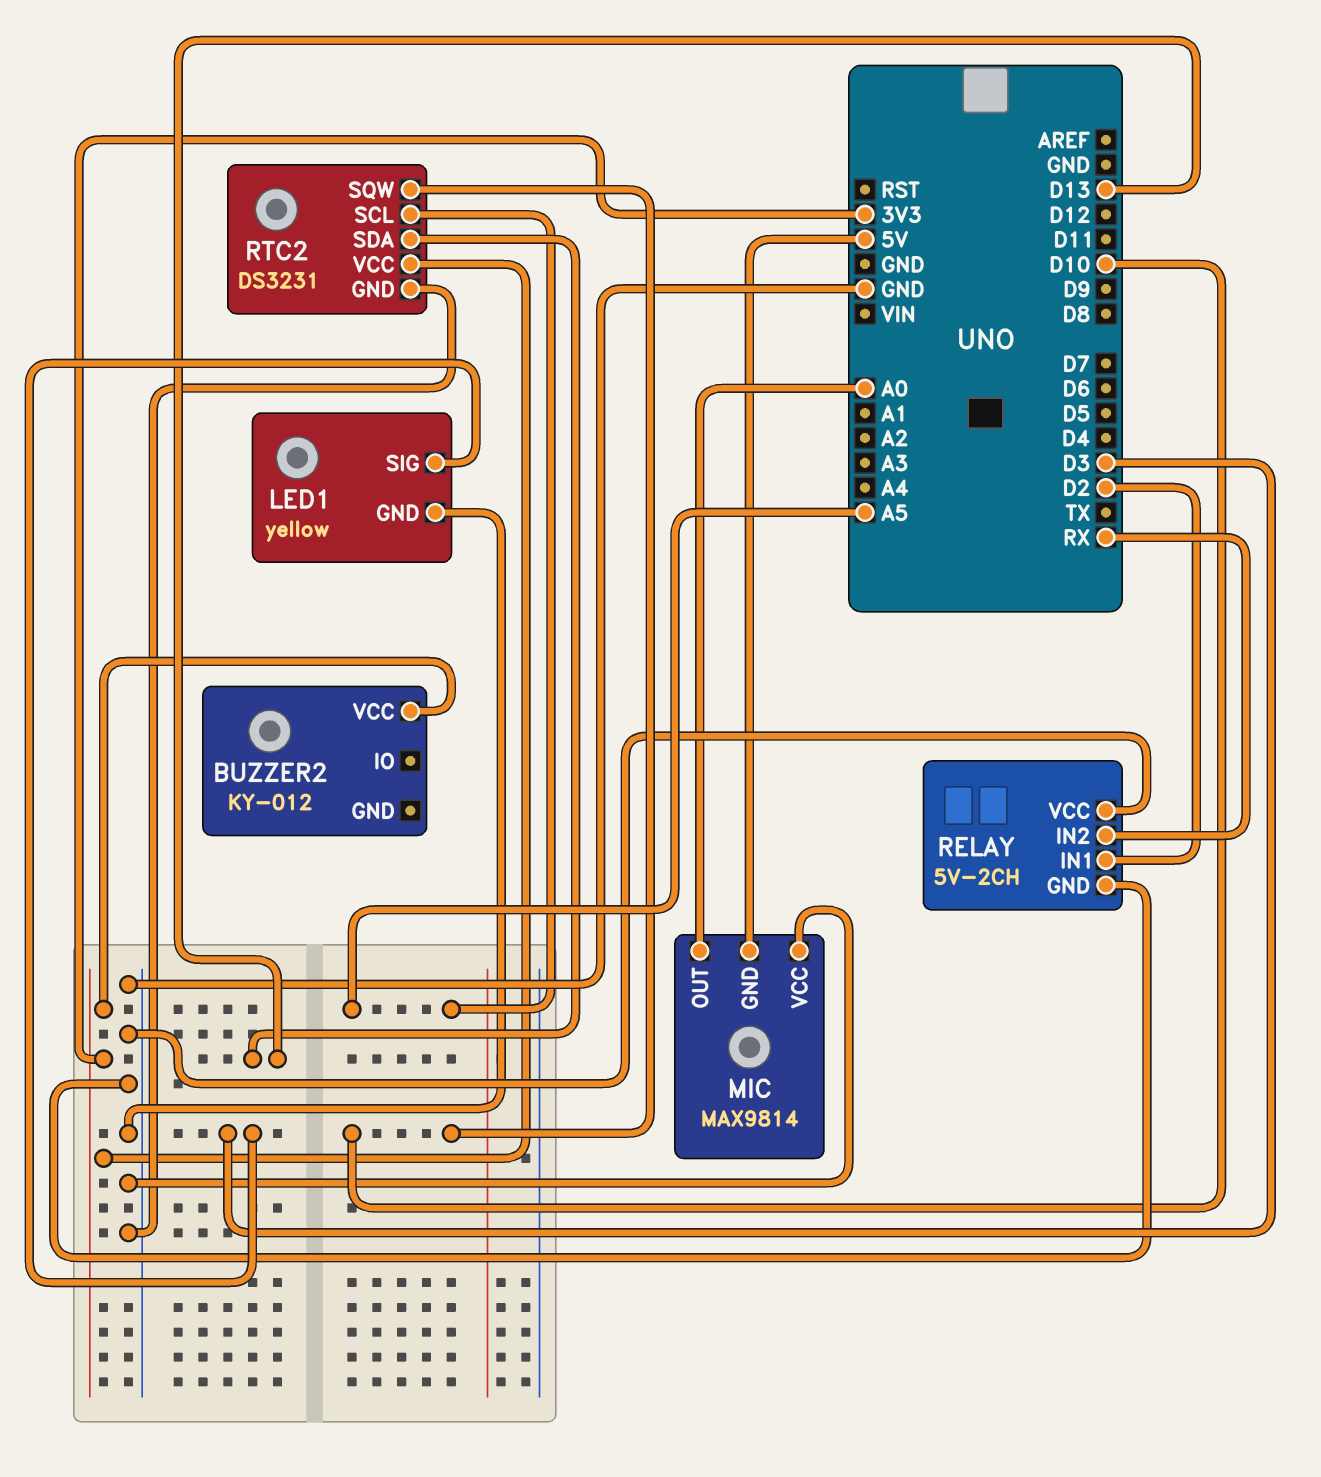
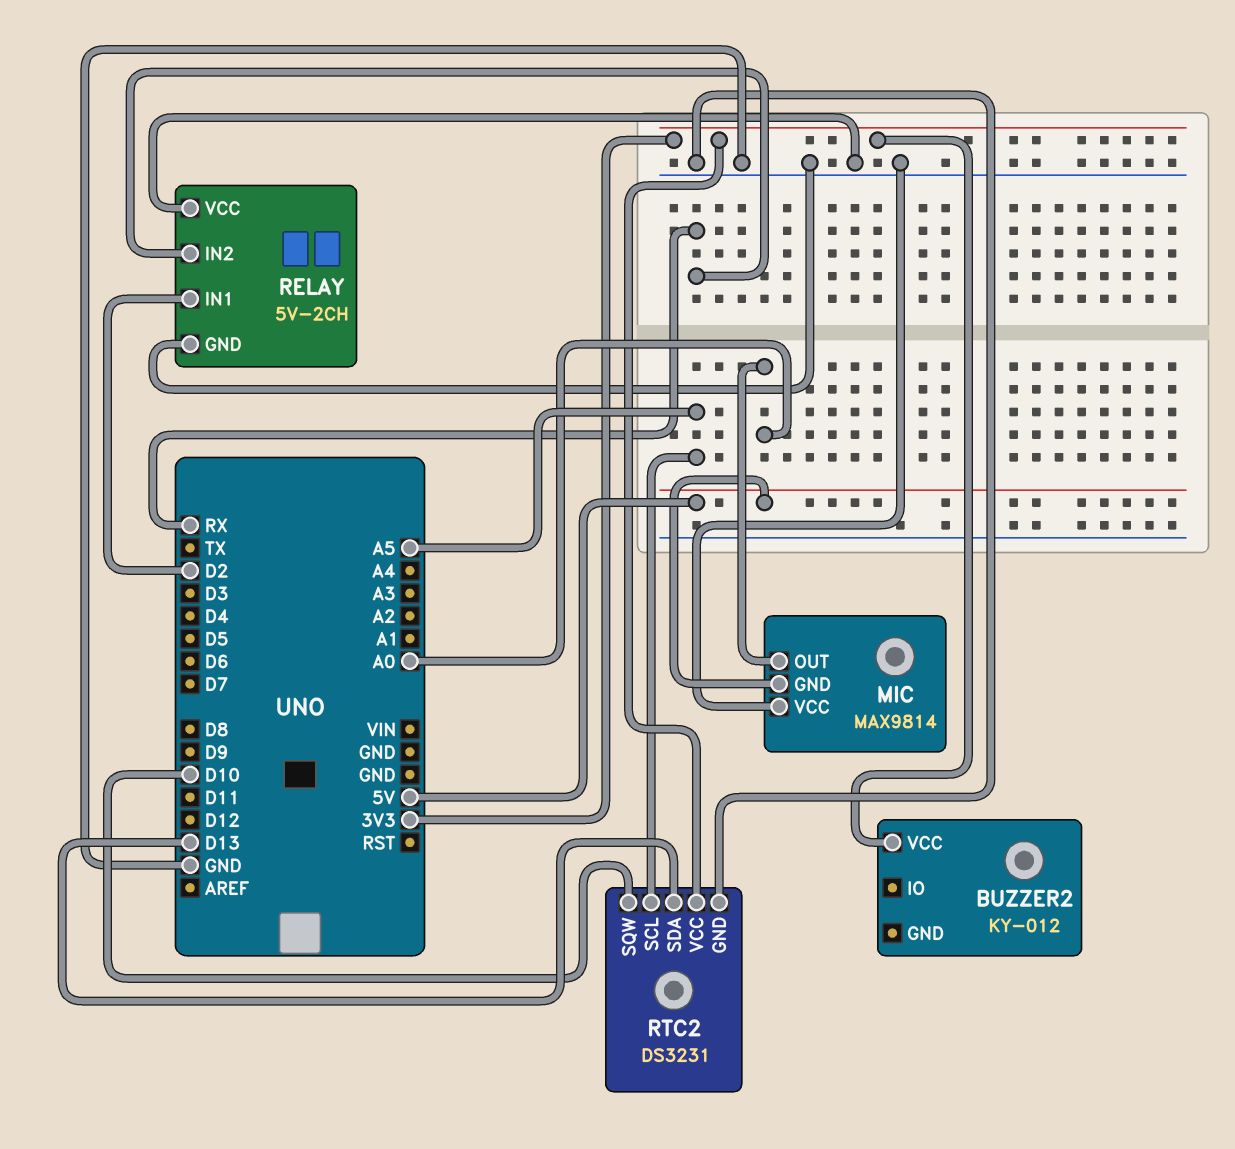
LED1: yellow -> none
LED1 pin GND: GND -> none
LED1 pin SIG: D3 -> none

